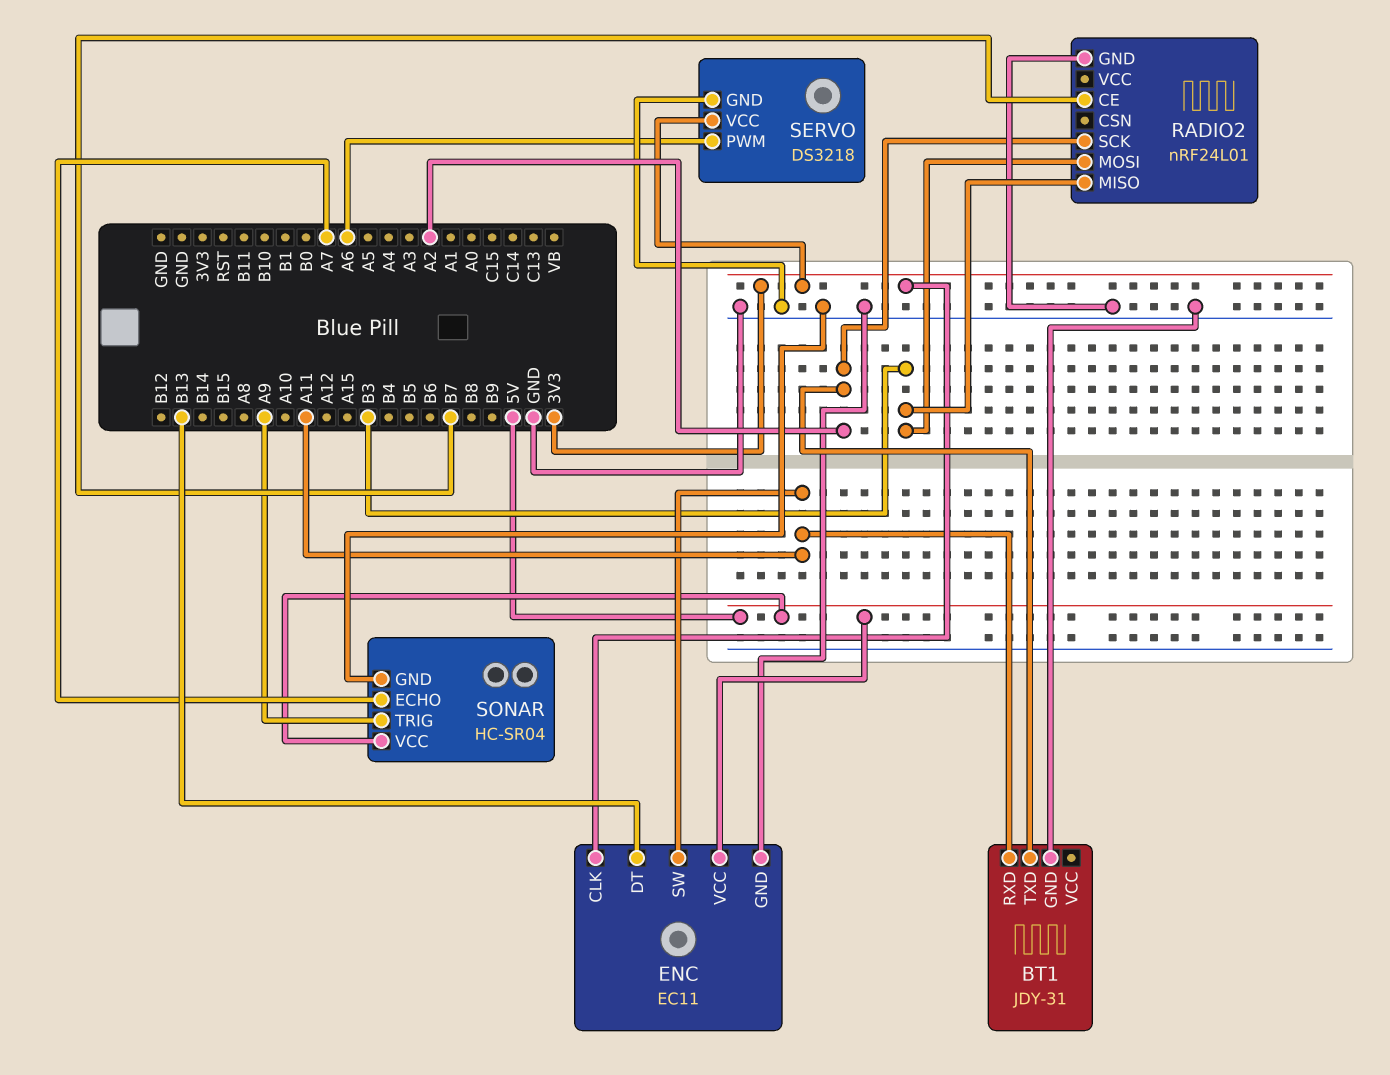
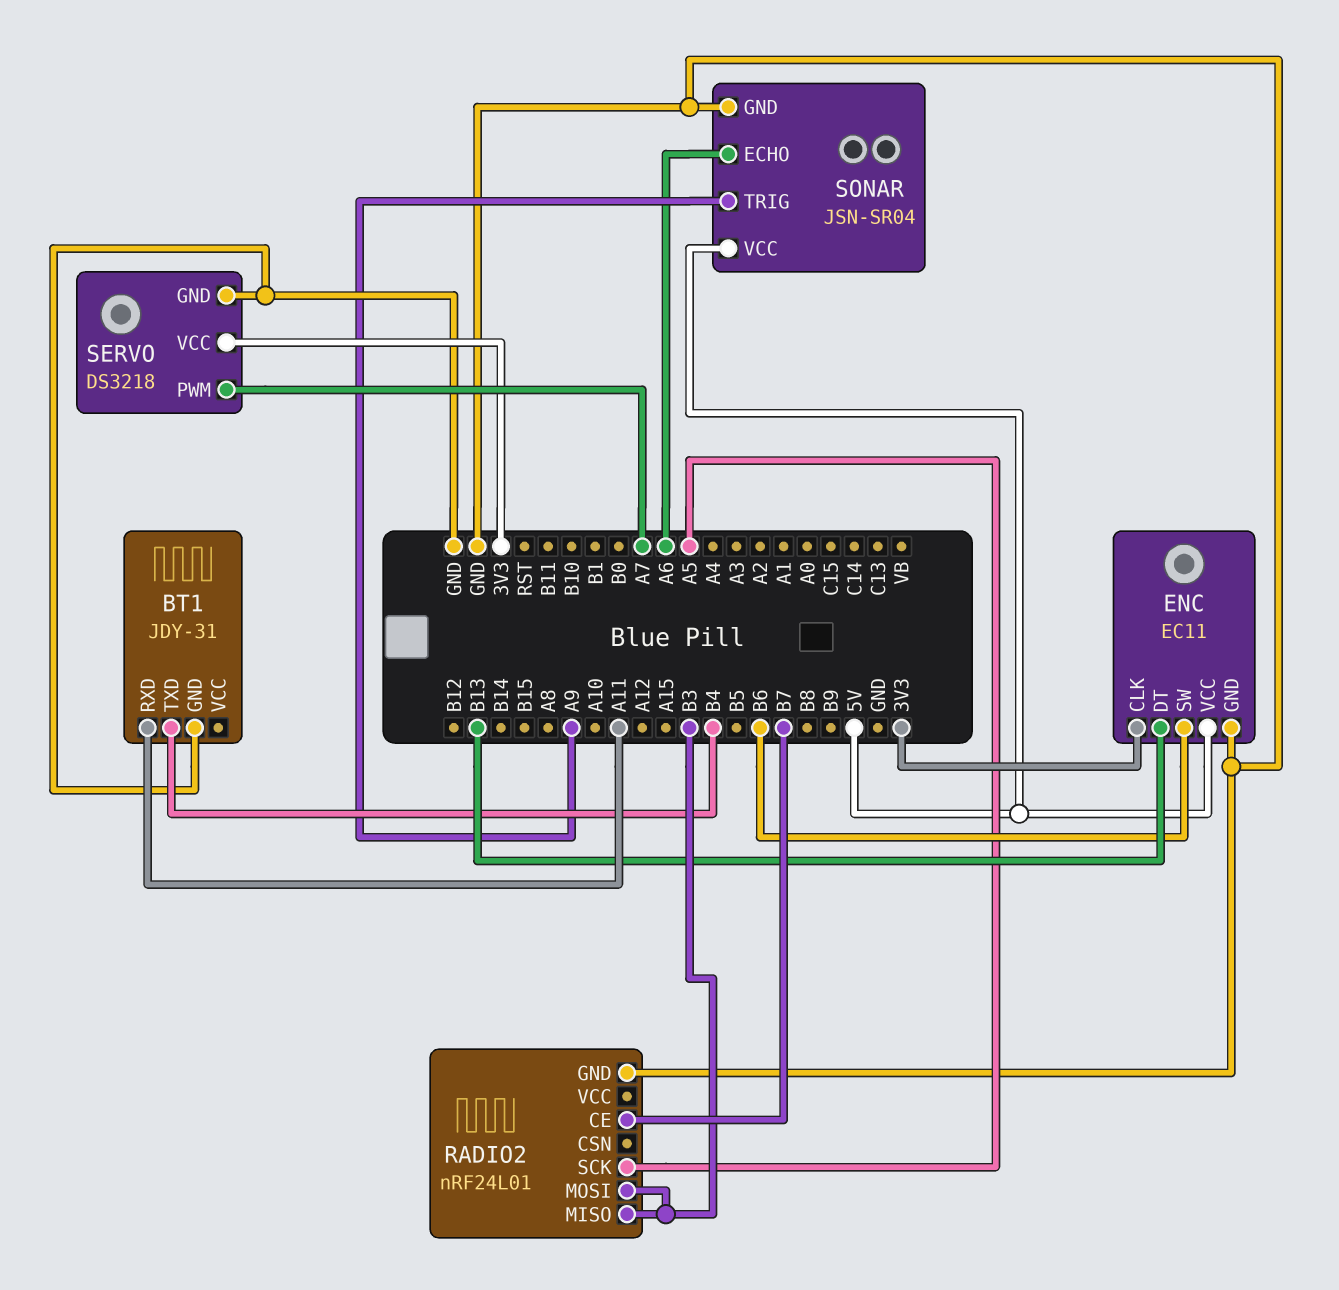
BT1 pin TXD: A2 -> B4
ENC pin SW: A11 -> B6
RADIO2 pin SCK: A2 -> A5
SERVO pin PWM: A6 -> A7
SONAR: HC-SR04 -> JSN-SR04
SONAR pin ECHO: A7 -> A6

